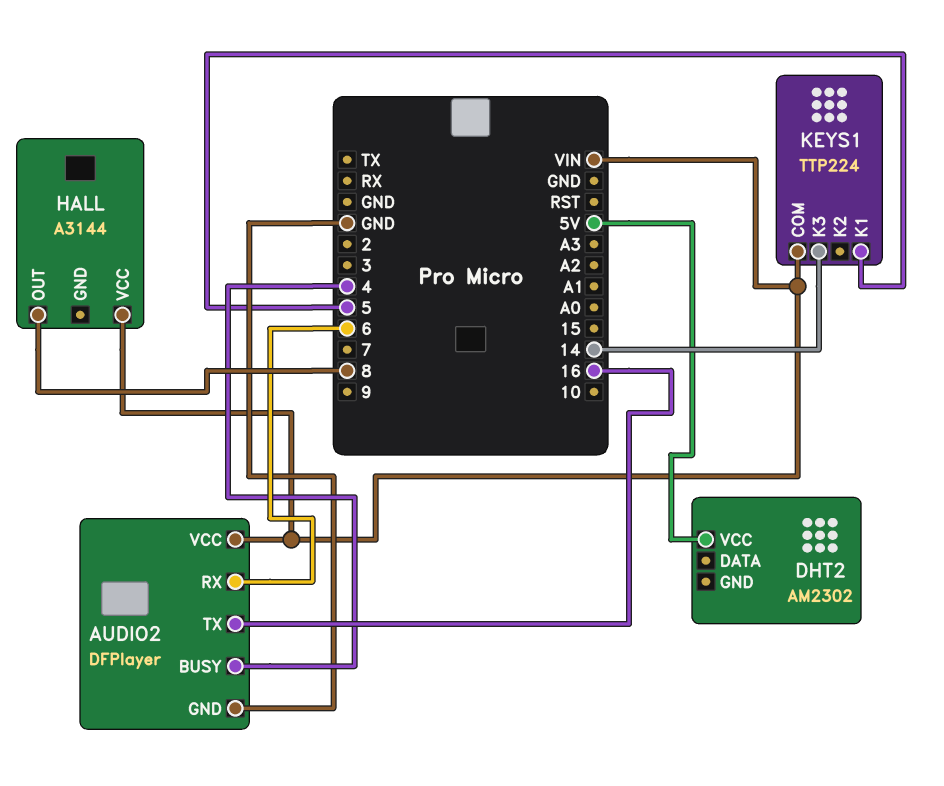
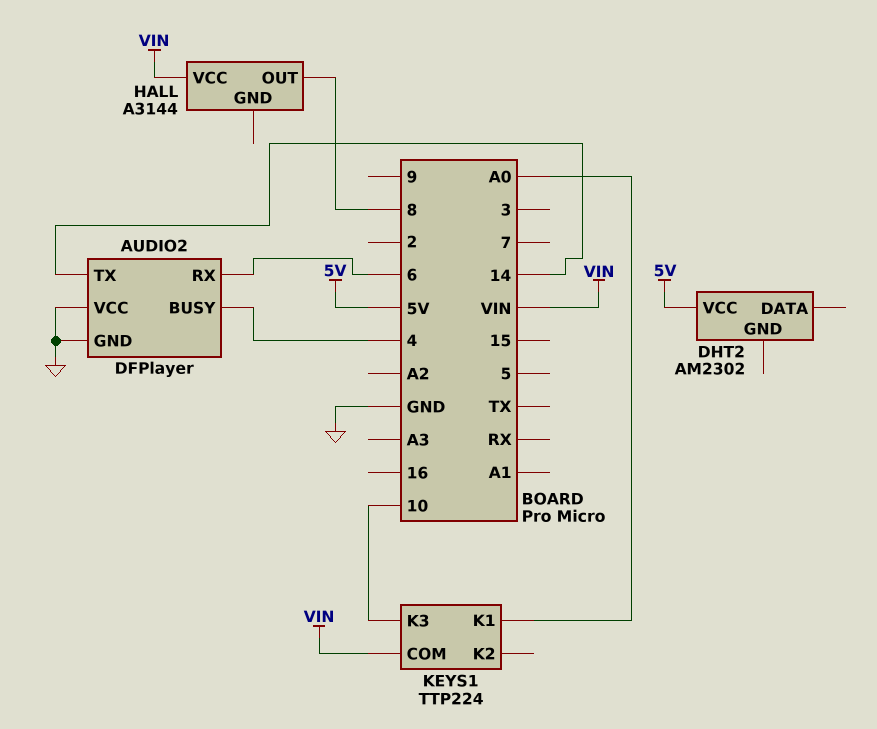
AUDIO2 pin TX: 16 -> 14
AUDIO2 pin VCC: VIN -> GND
KEYS1 pin K1: 5 -> A0
KEYS1 pin K3: 14 -> 10

